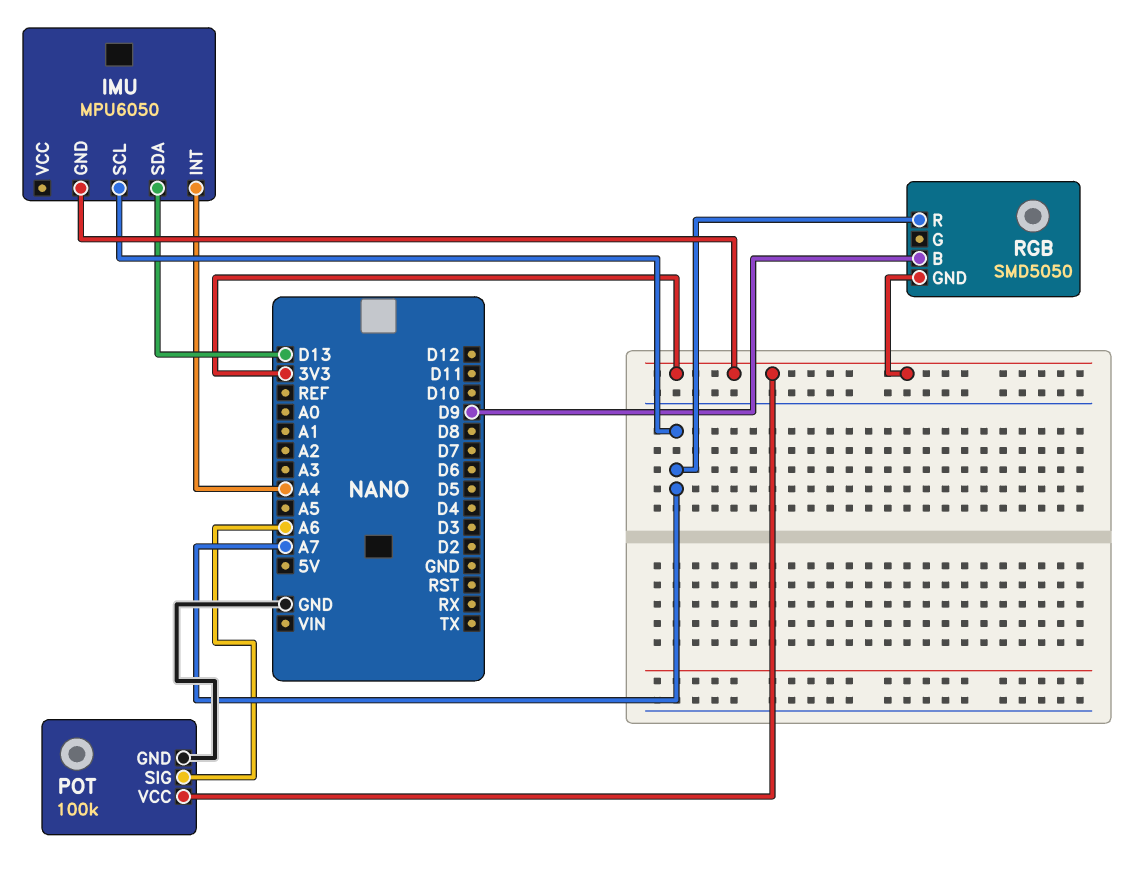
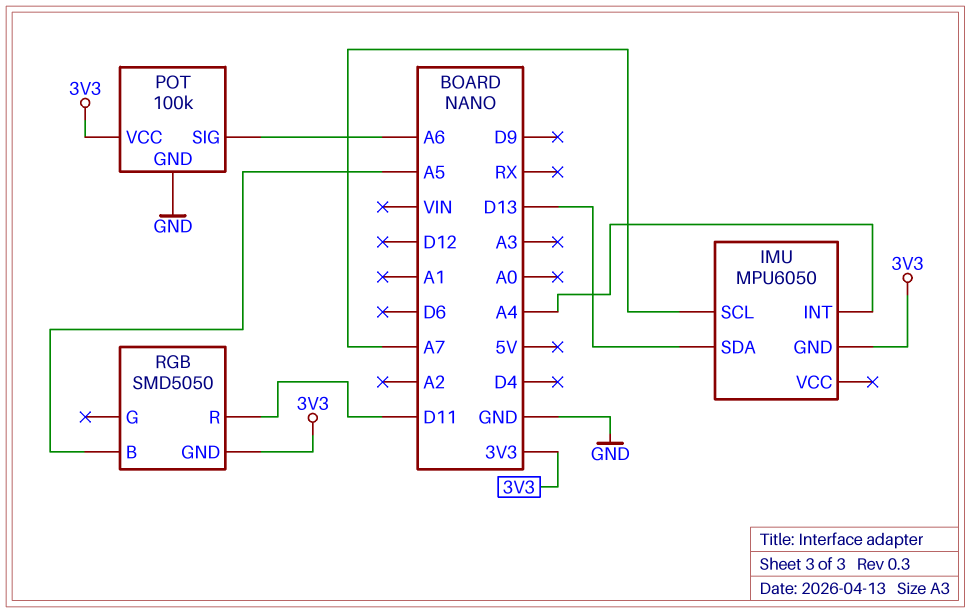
RGB pin B: D9 -> A5
RGB pin R: A7 -> D11

